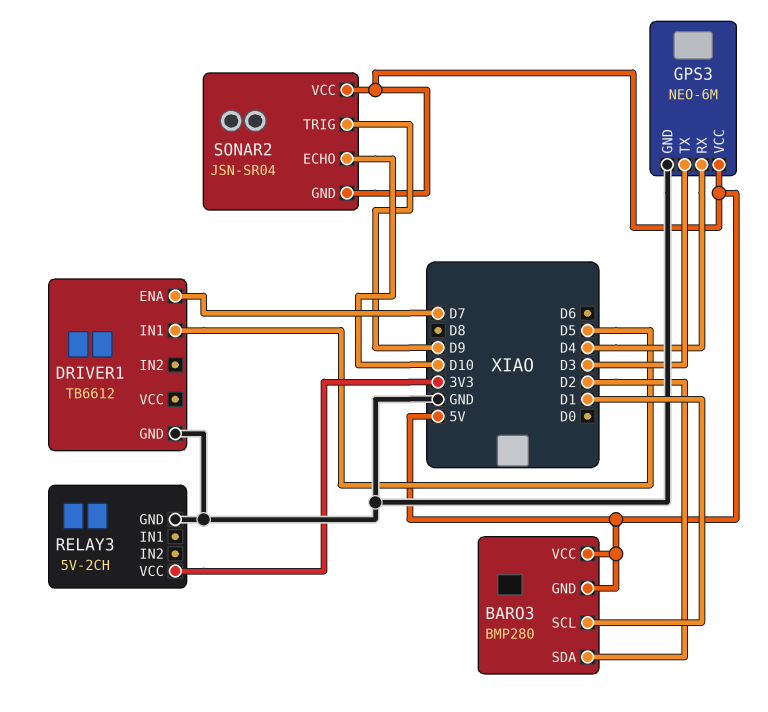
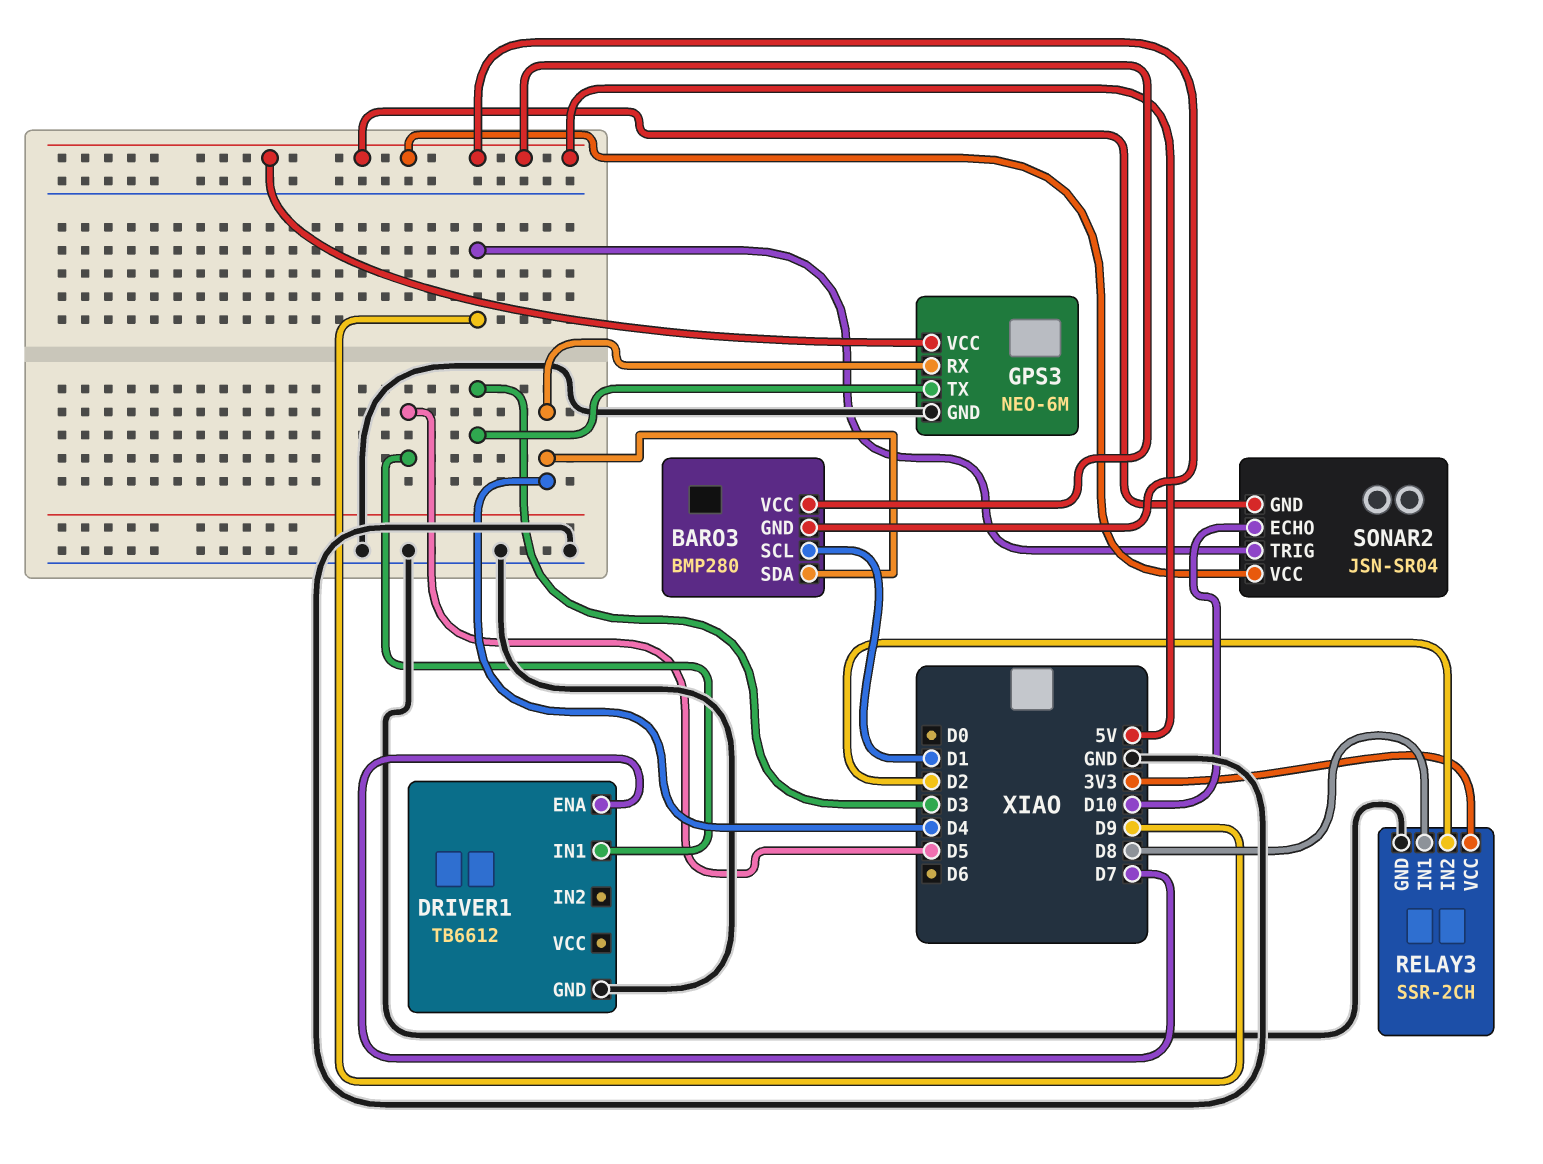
BARO3 pin SDA: D2 -> D4
RELAY3: 5V-2CH -> SSR-2CH
RELAY3 pin IN1: none -> D8
RELAY3 pin IN2: none -> D2

